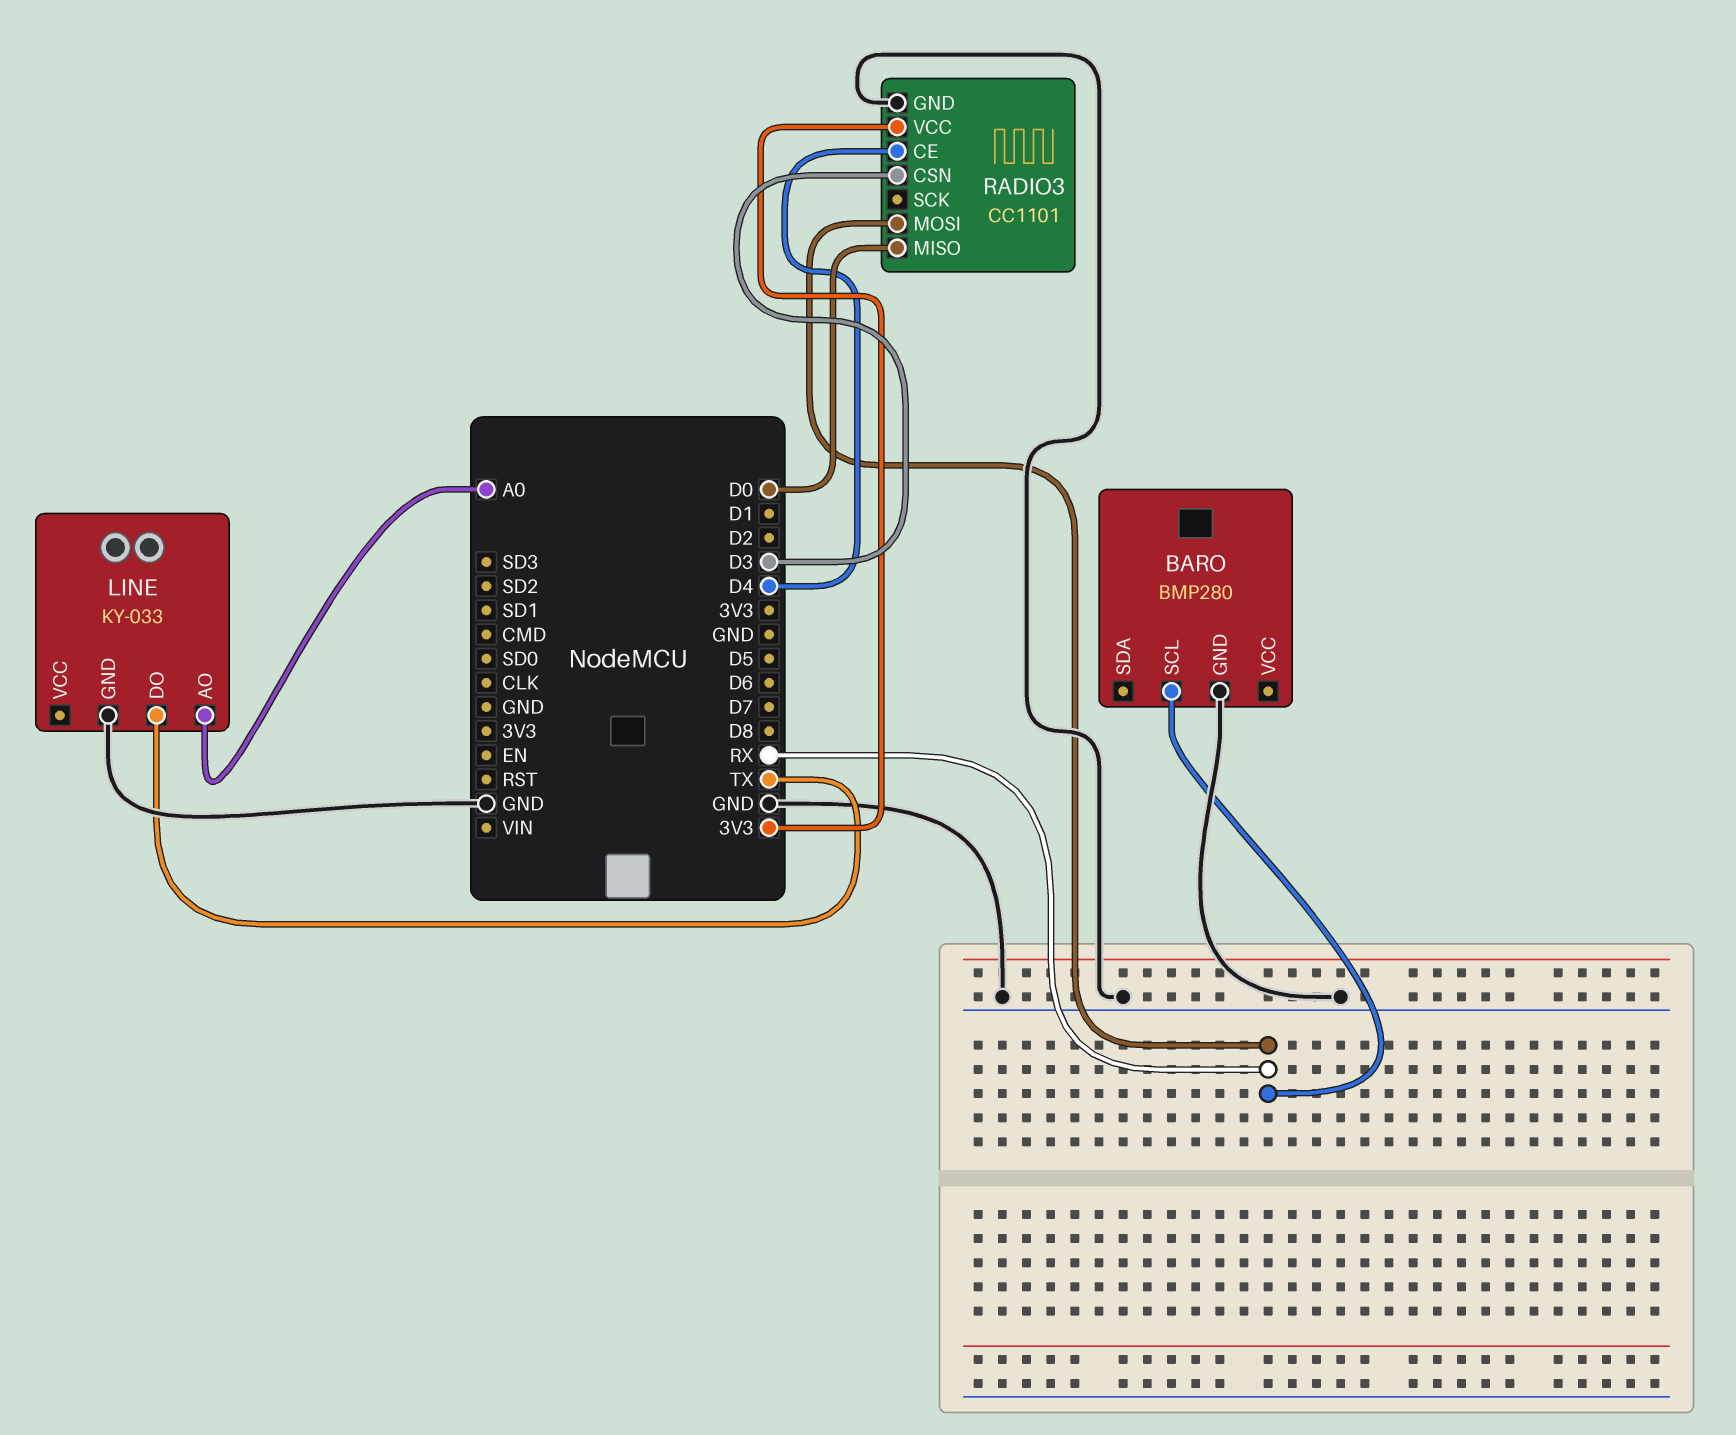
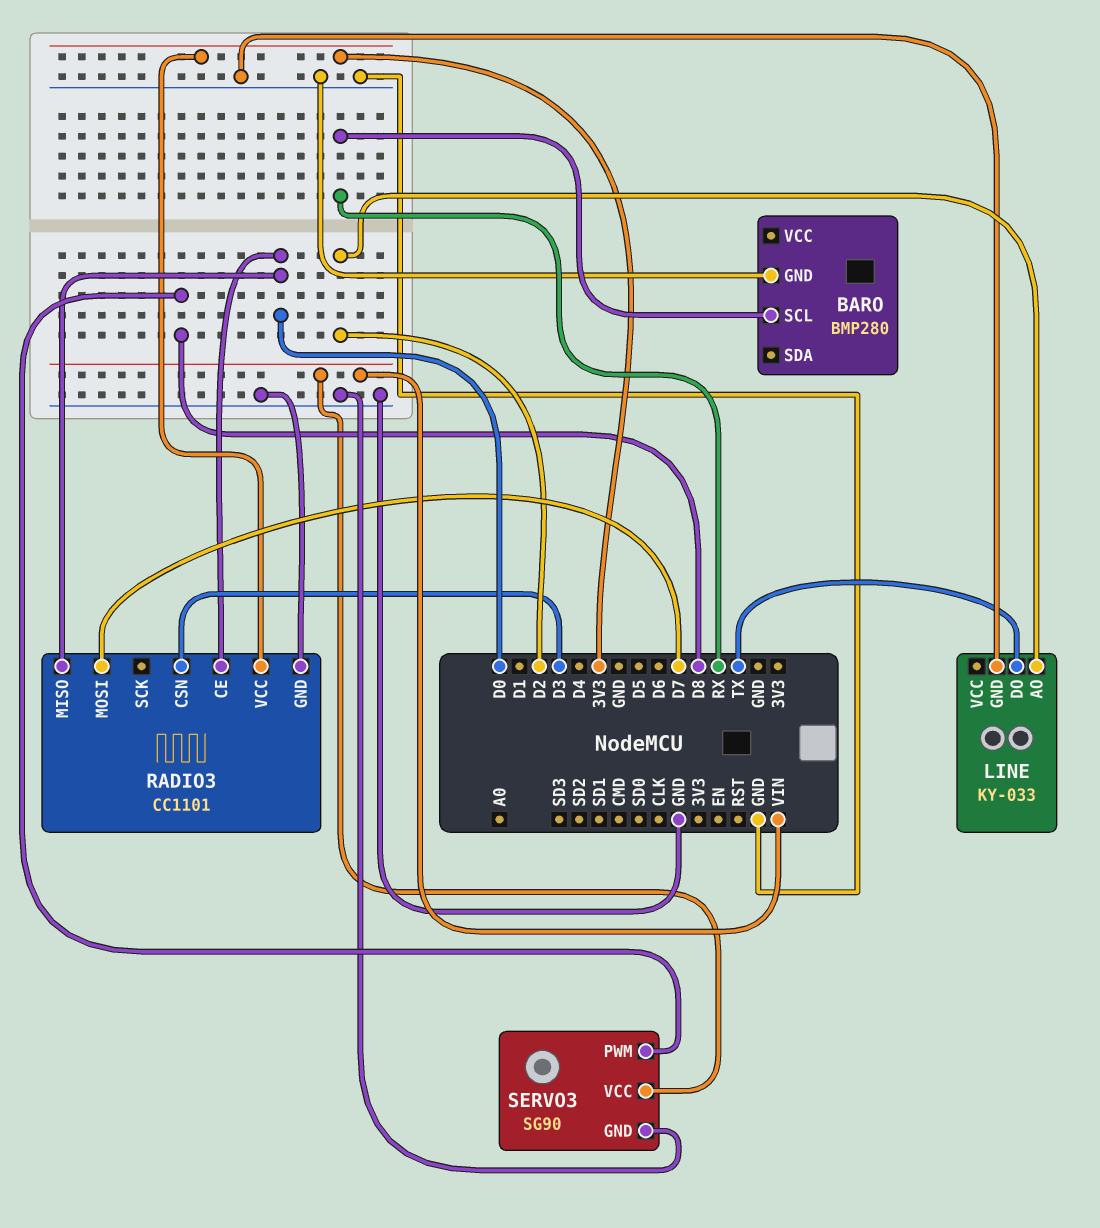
LINE pin AO: A0 -> D2
RADIO3 pin CE: D4 -> D0
RADIO3 pin MOSI: RX -> D7
SERVO3: none -> SG90
SERVO3 pin GND: none -> GND
SERVO3 pin PWM: none -> D8
SERVO3 pin VCC: none -> VIN

